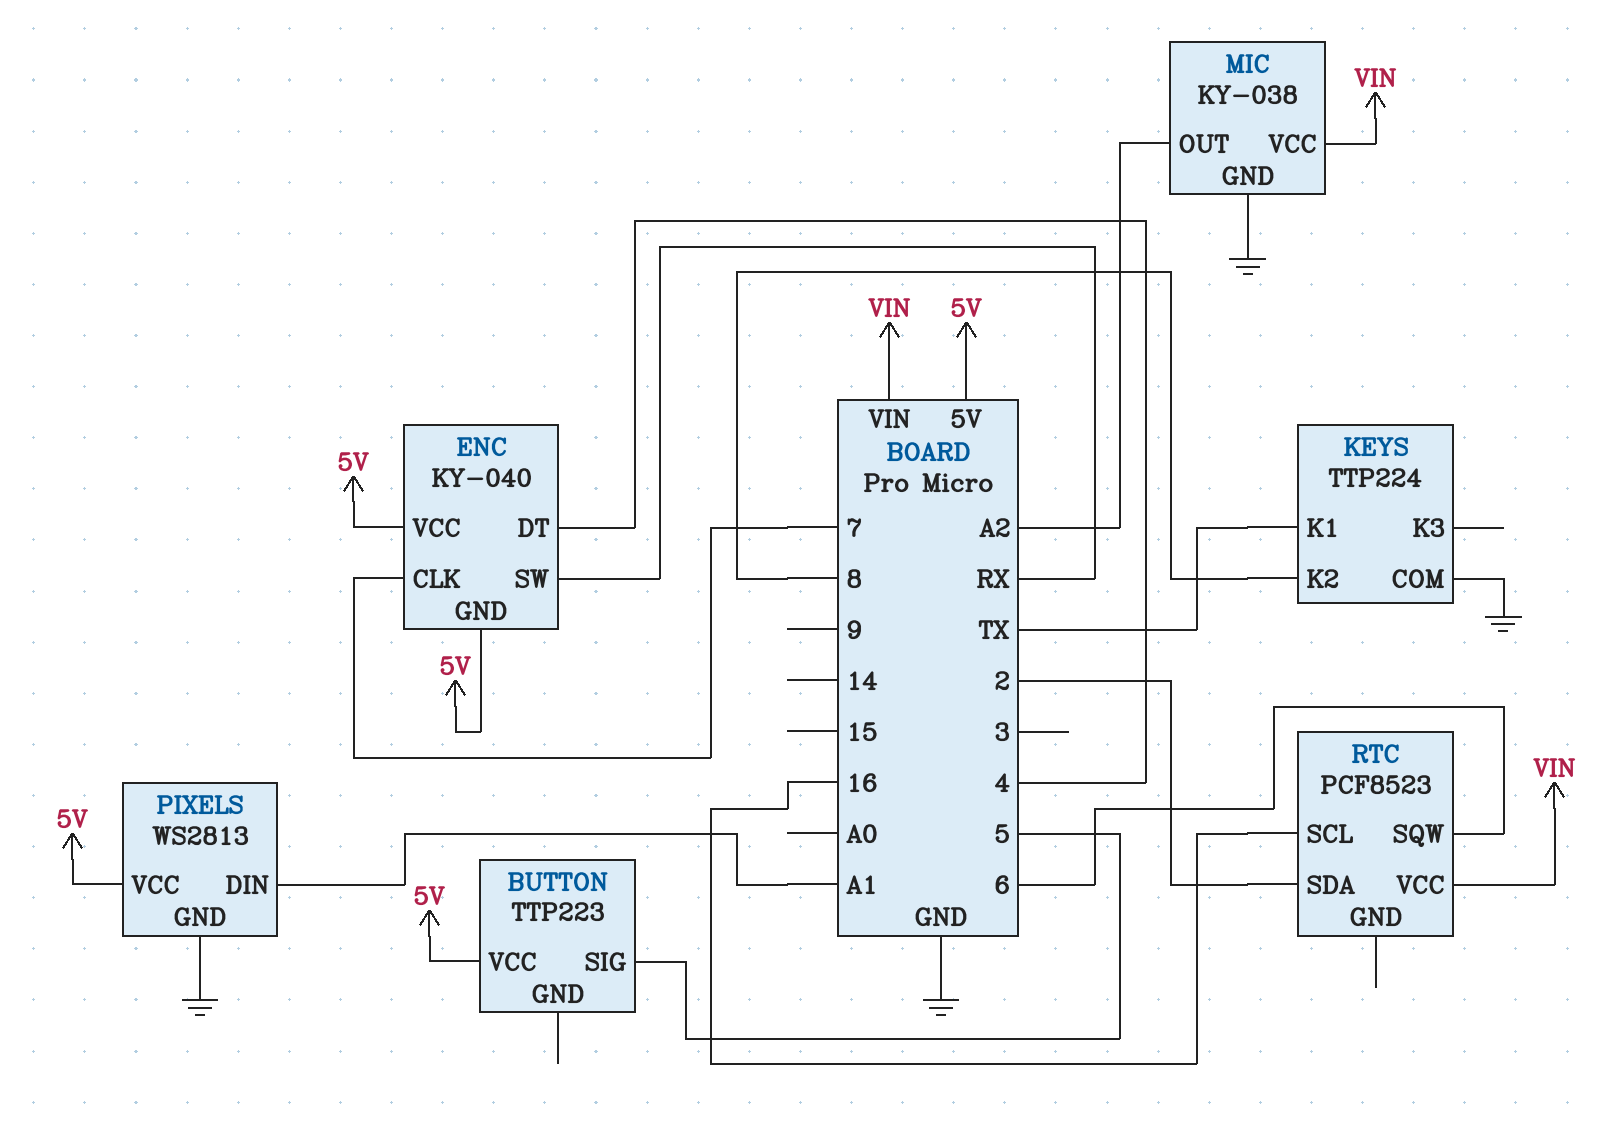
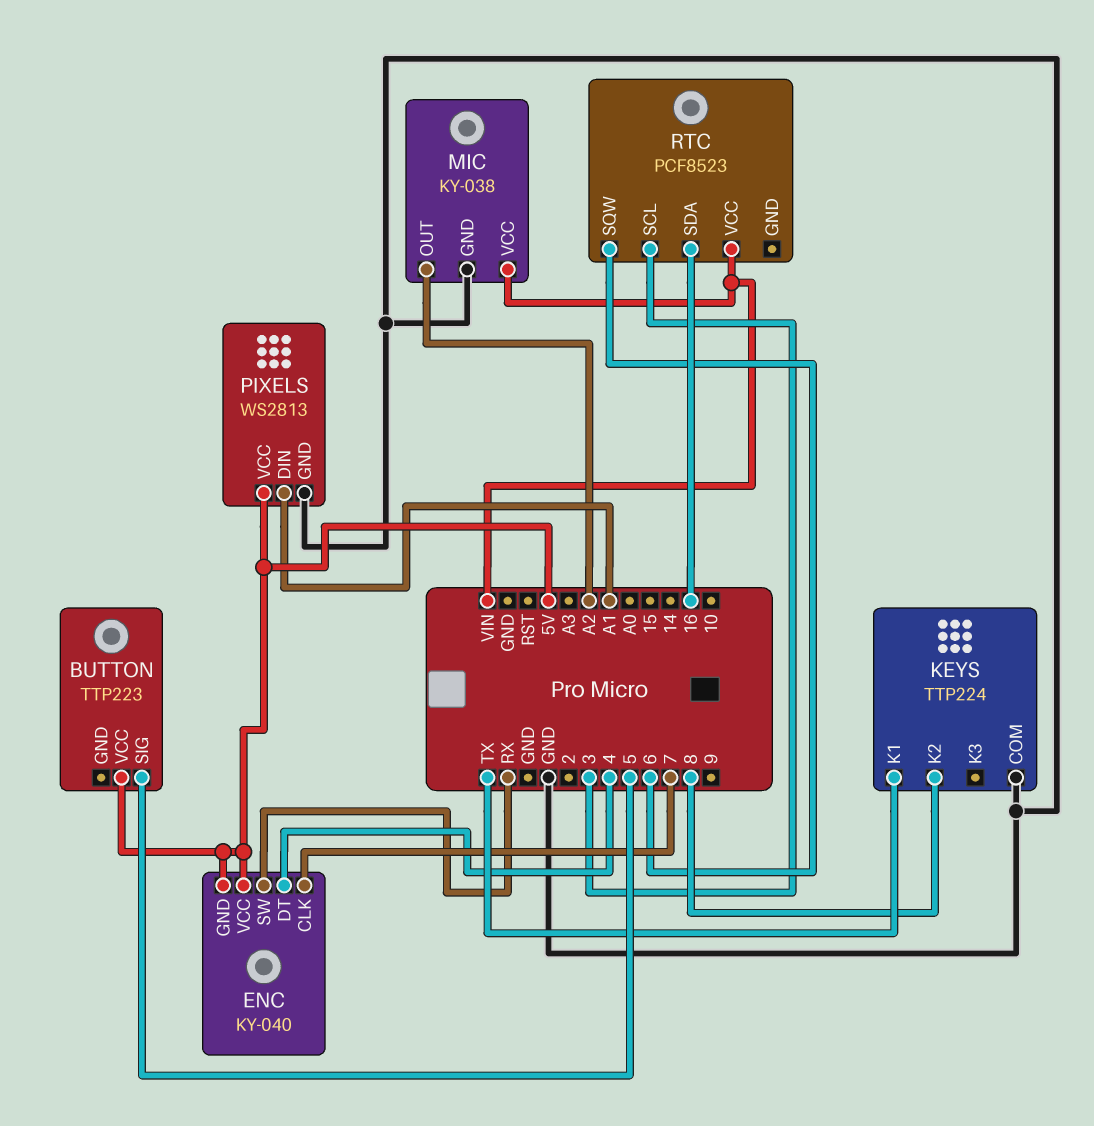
RTC pin SCL: 16 -> 3
RTC pin SDA: 2 -> 16

